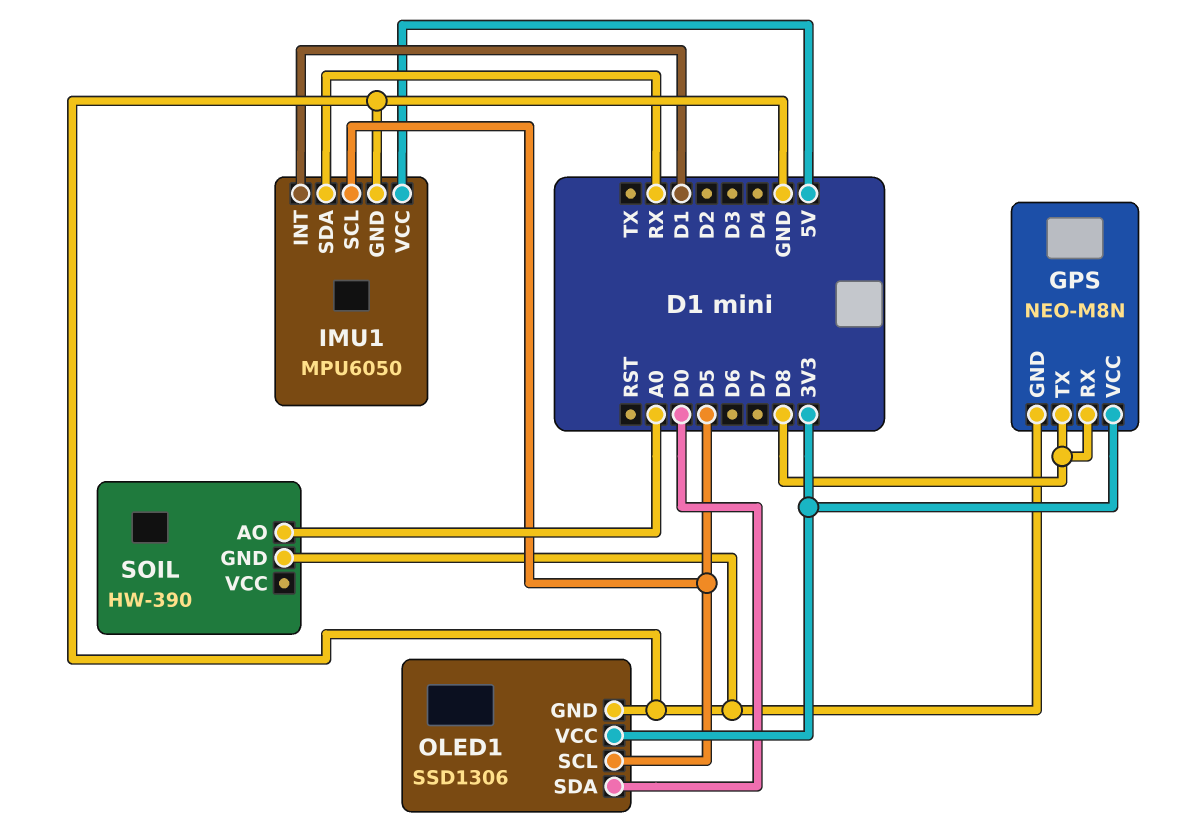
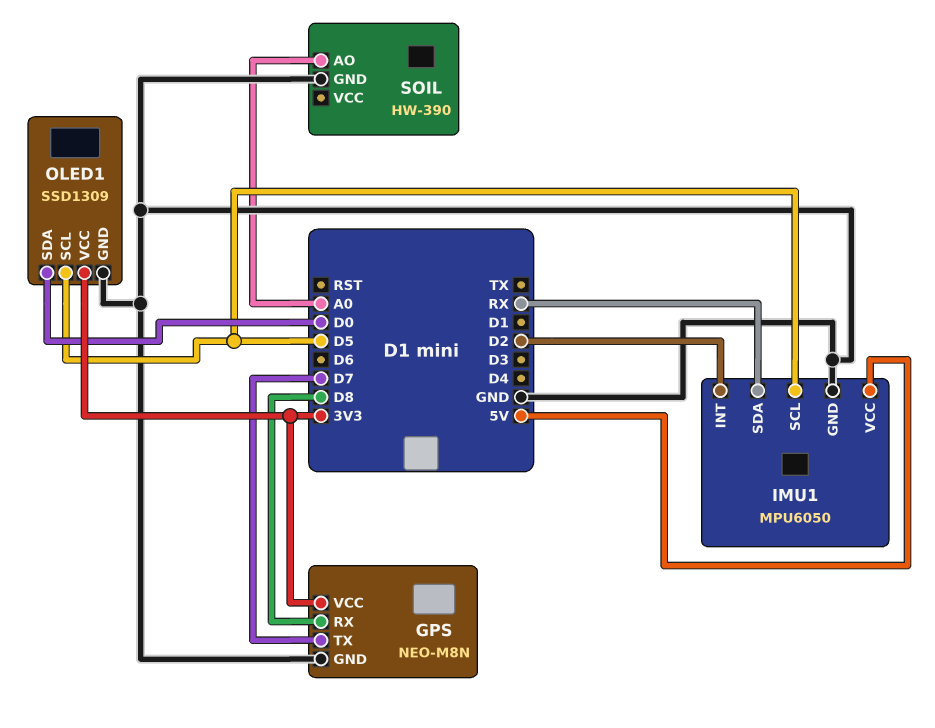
GPS pin TX: D8 -> D7
IMU1 pin INT: D1 -> D2
OLED1: SSD1306 -> SSD1309

